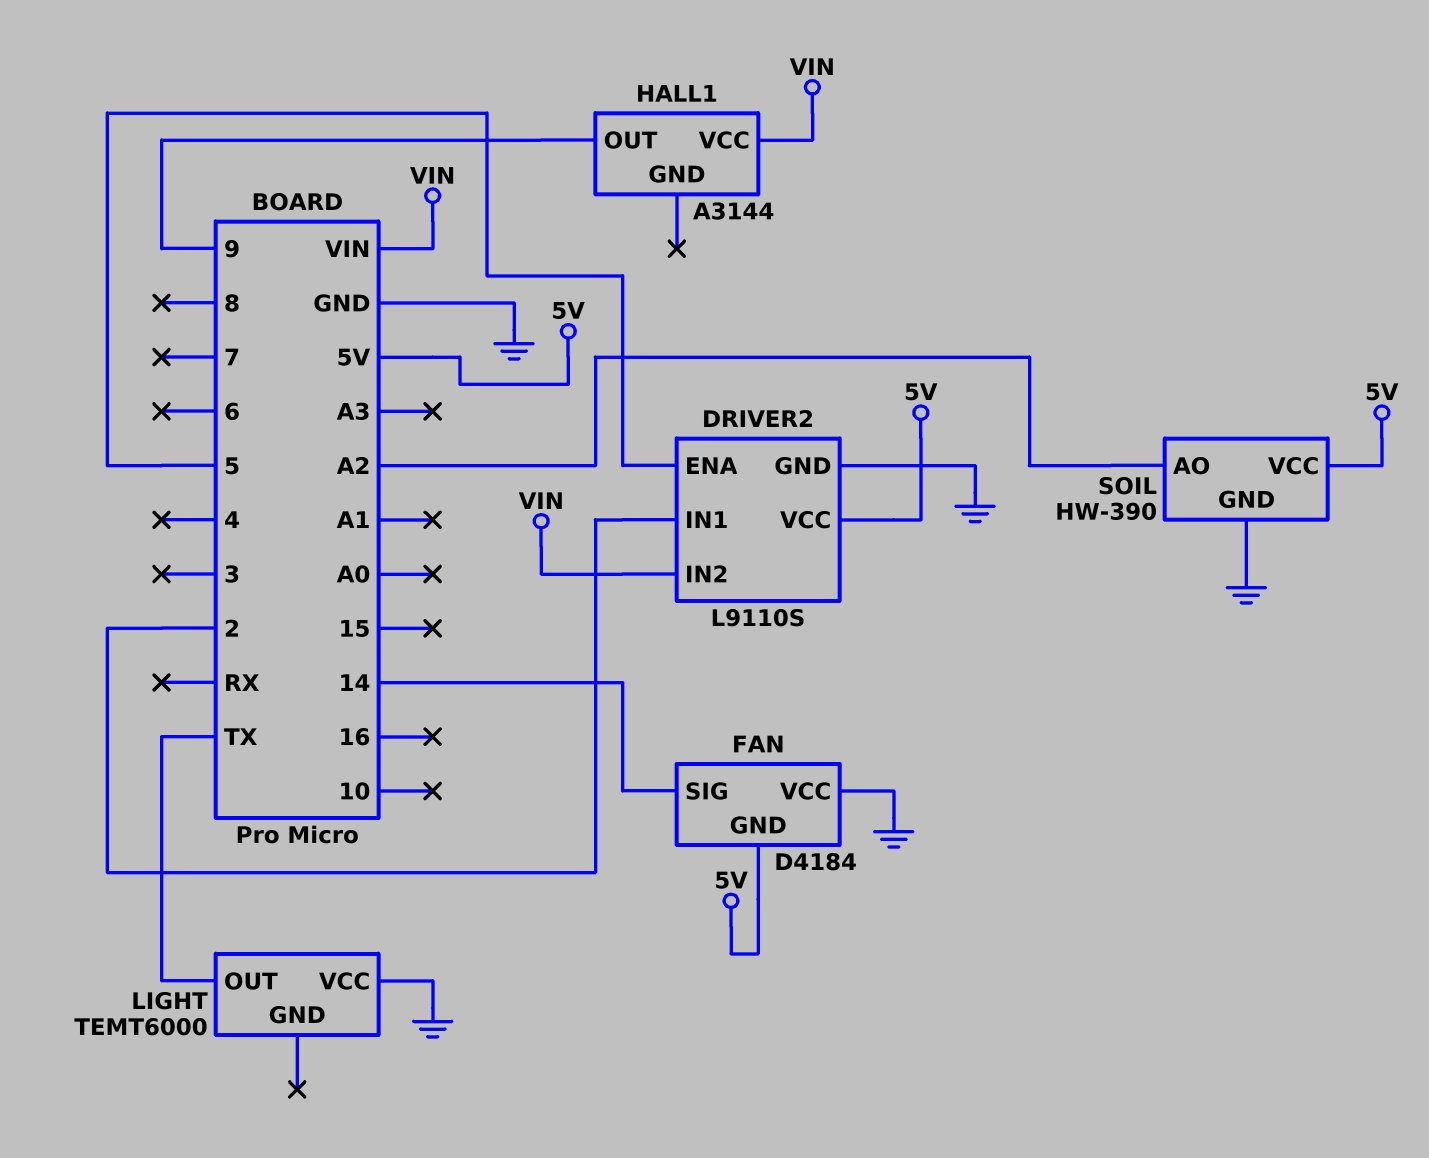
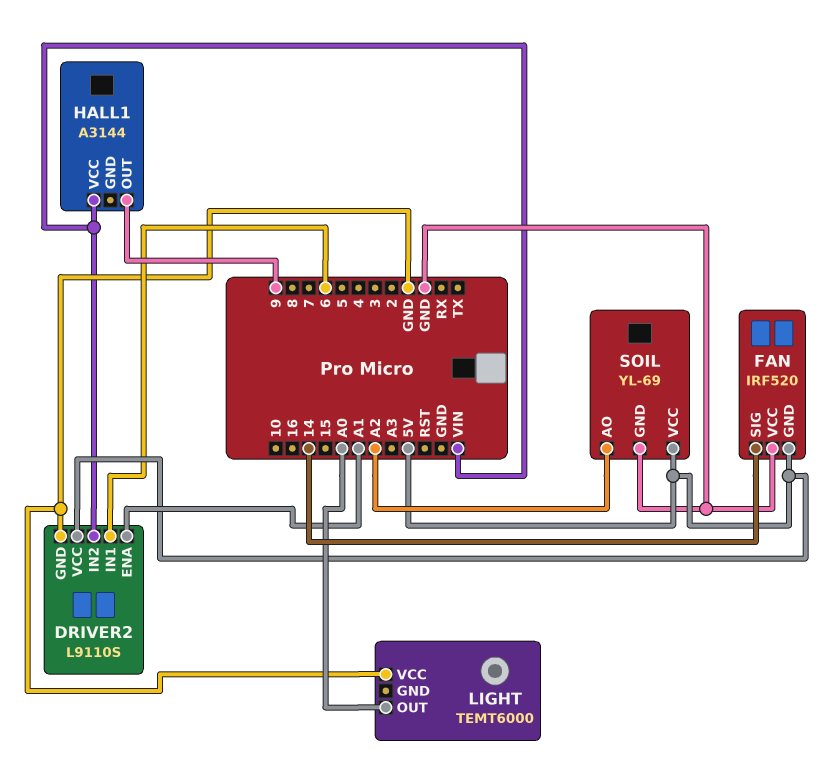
DRIVER2 pin ENA: 5 -> A1
DRIVER2 pin IN1: 2 -> 6
FAN: D4184 -> IRF520
LIGHT pin OUT: TX -> A0
SOIL: HW-390 -> YL-69

